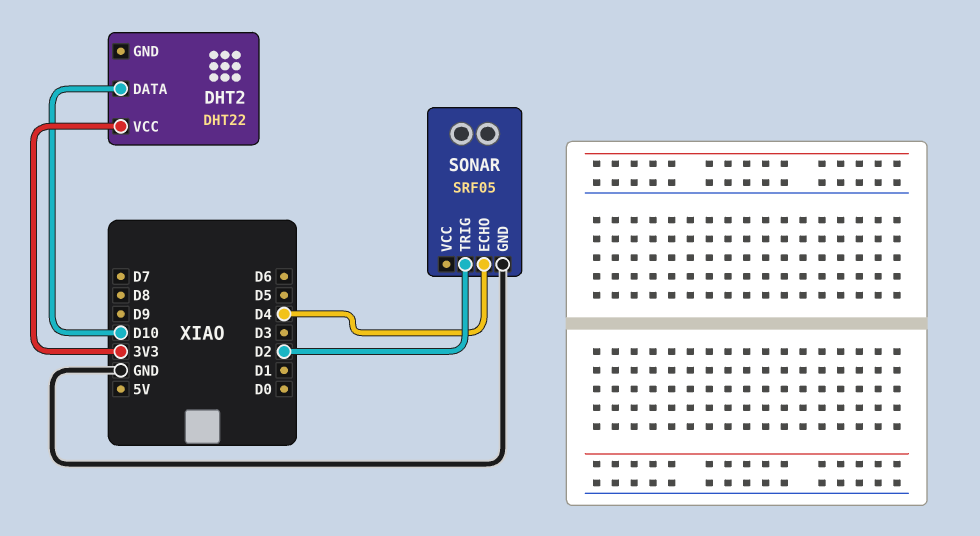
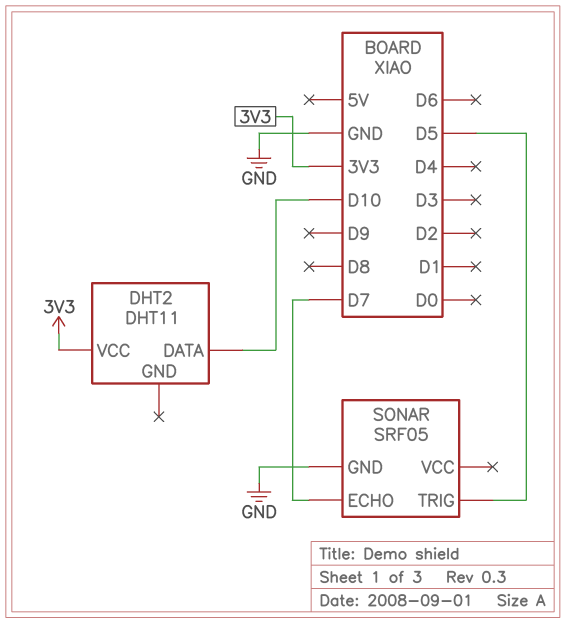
DHT2: DHT22 -> DHT11
SONAR pin ECHO: D4 -> D7
SONAR pin TRIG: D2 -> D5

